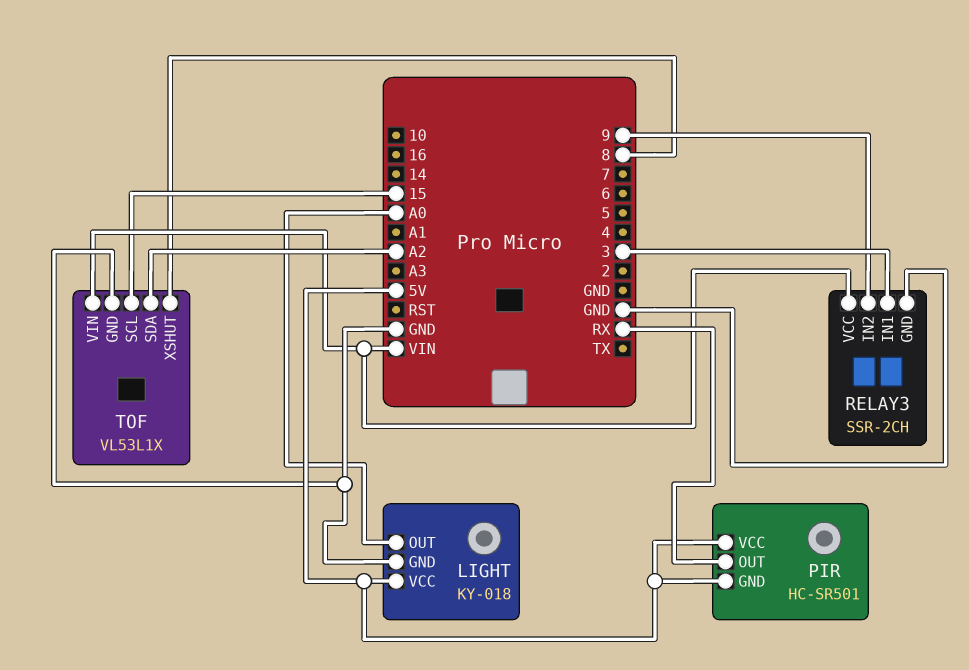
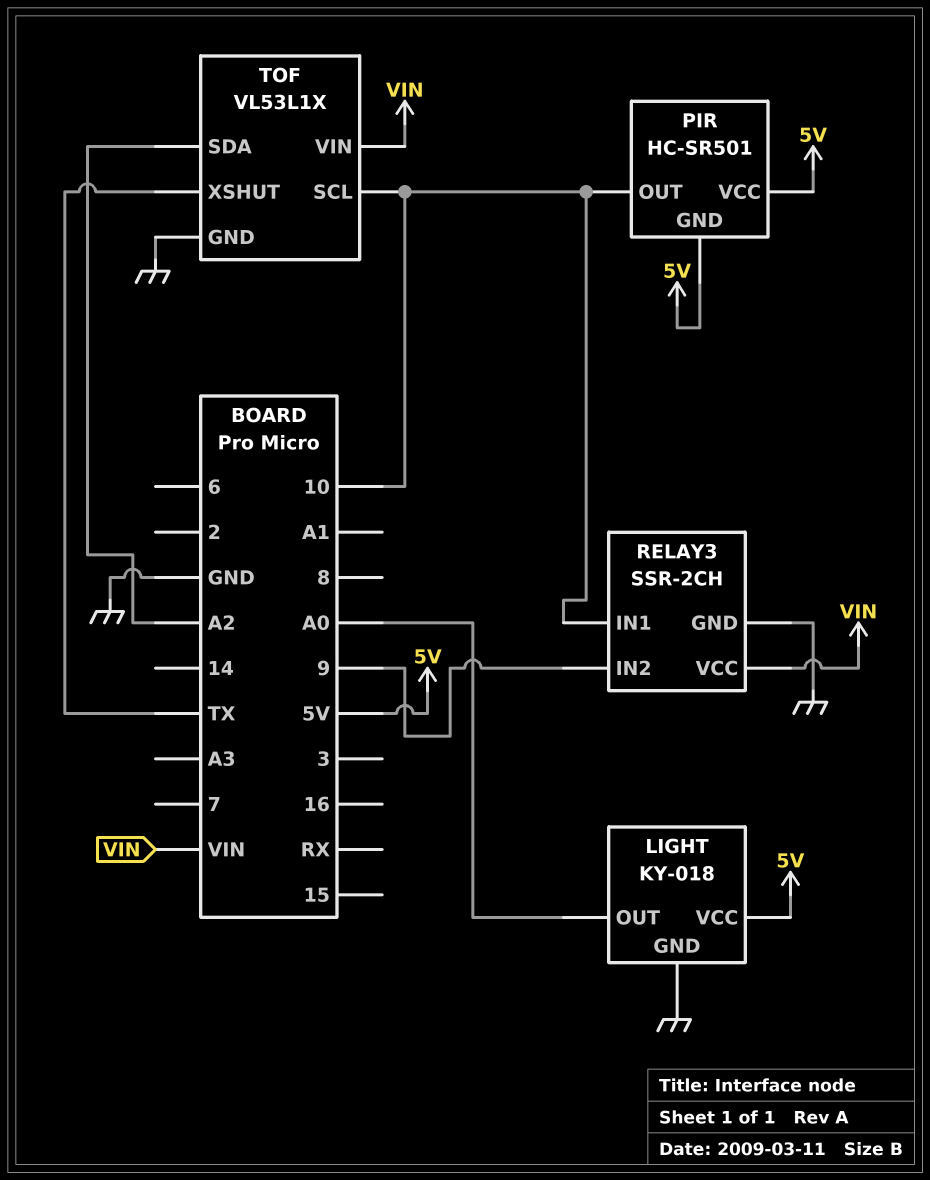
PIR pin OUT: RX -> 10
RELAY3 pin IN1: 3 -> 10
TOF pin SCL: 15 -> 10
TOF pin XSHUT: 8 -> TX

